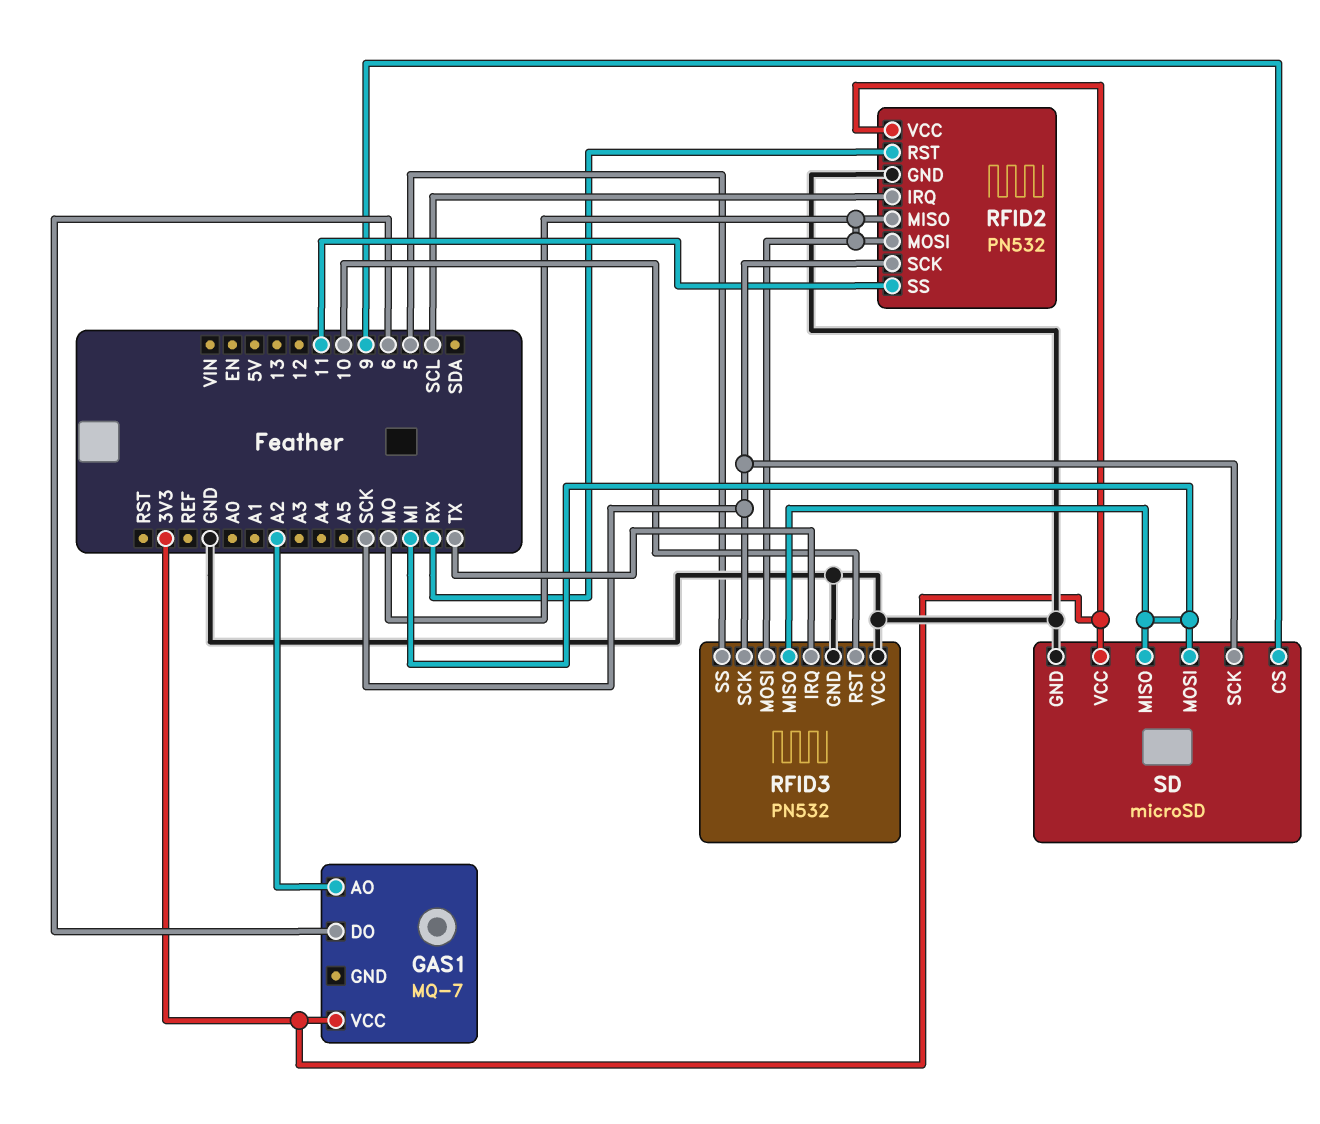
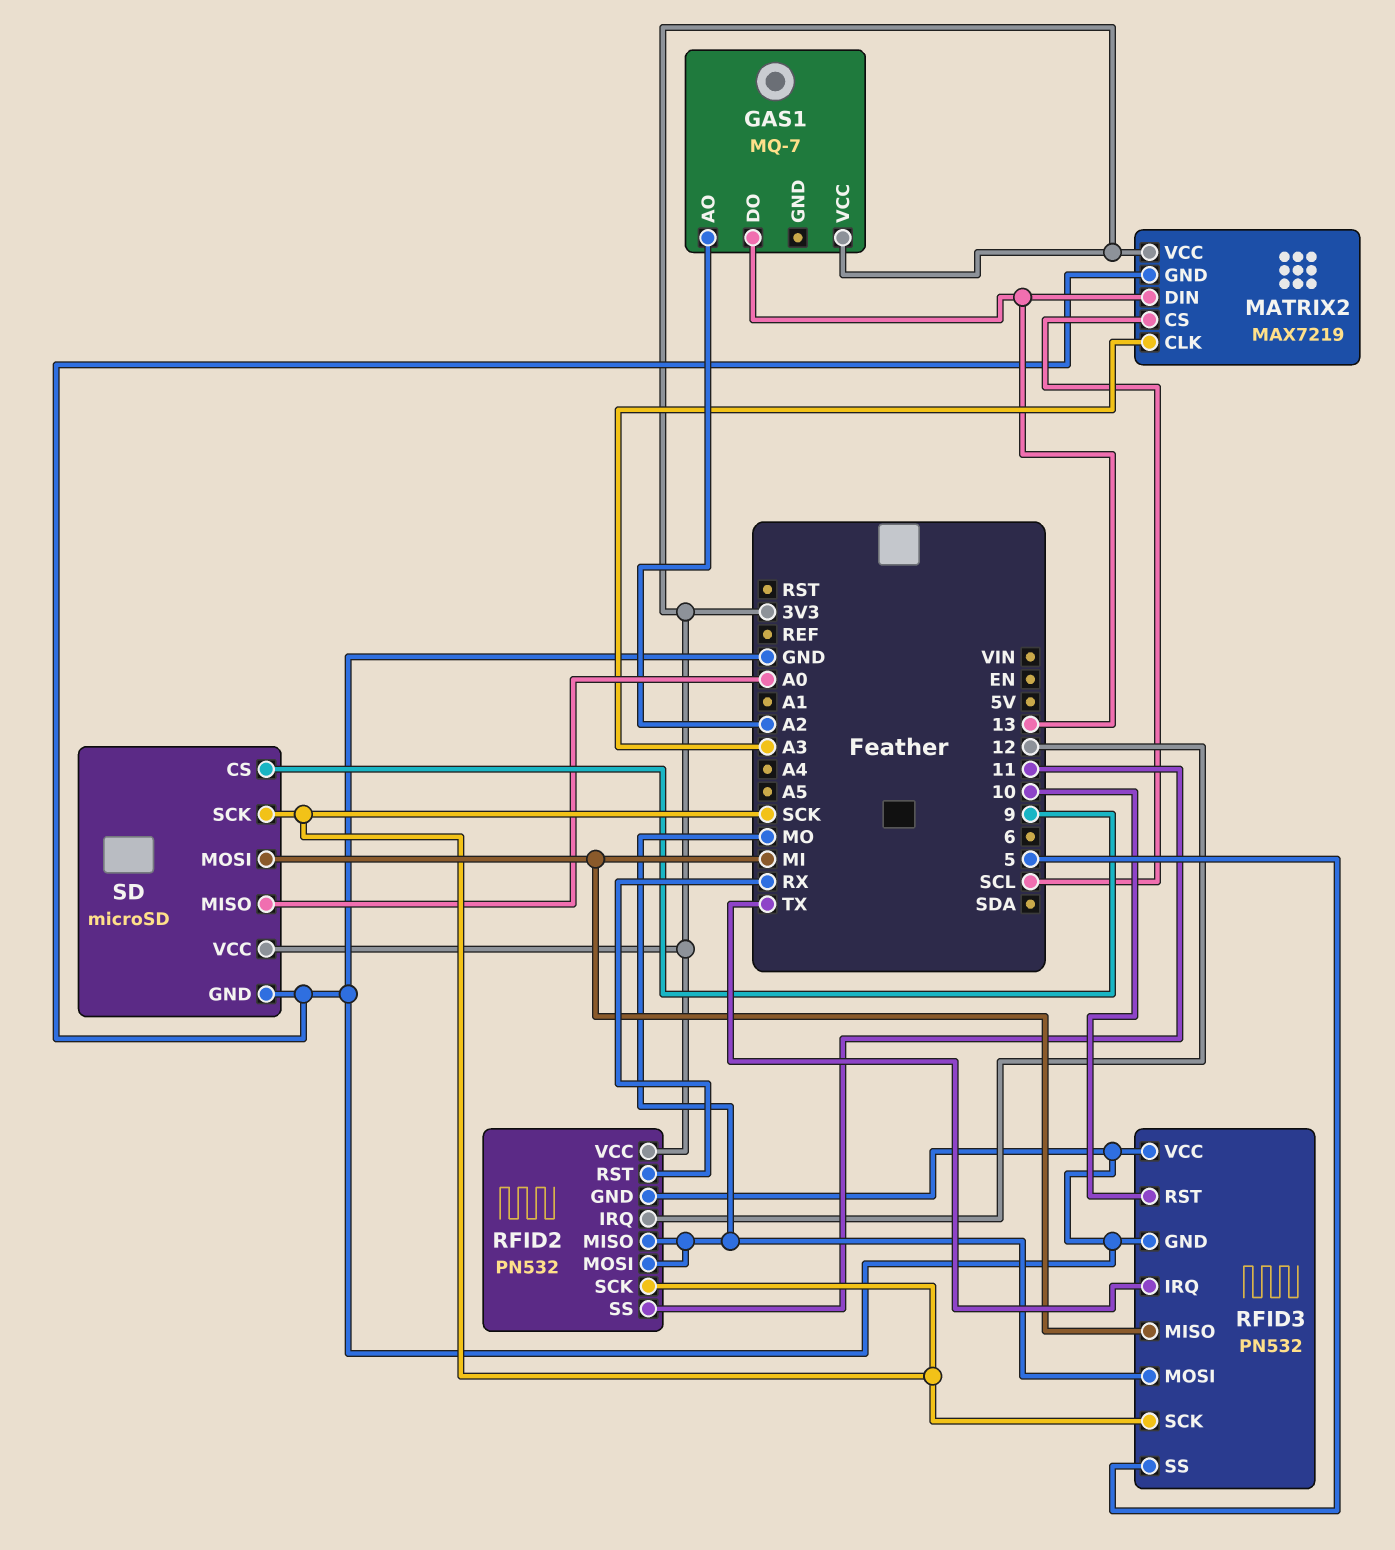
GAS1 pin DO: 6 -> 13
MATRIX2: none -> MAX7219
MATRIX2 pin CLK: none -> A3
MATRIX2 pin CS: none -> SCL
MATRIX2 pin DIN: none -> 13
MATRIX2 pin GND: none -> GND
MATRIX2 pin VCC: none -> 3V3
RFID2 pin IRQ: SCL -> 12
SD pin MISO: MI -> A0

